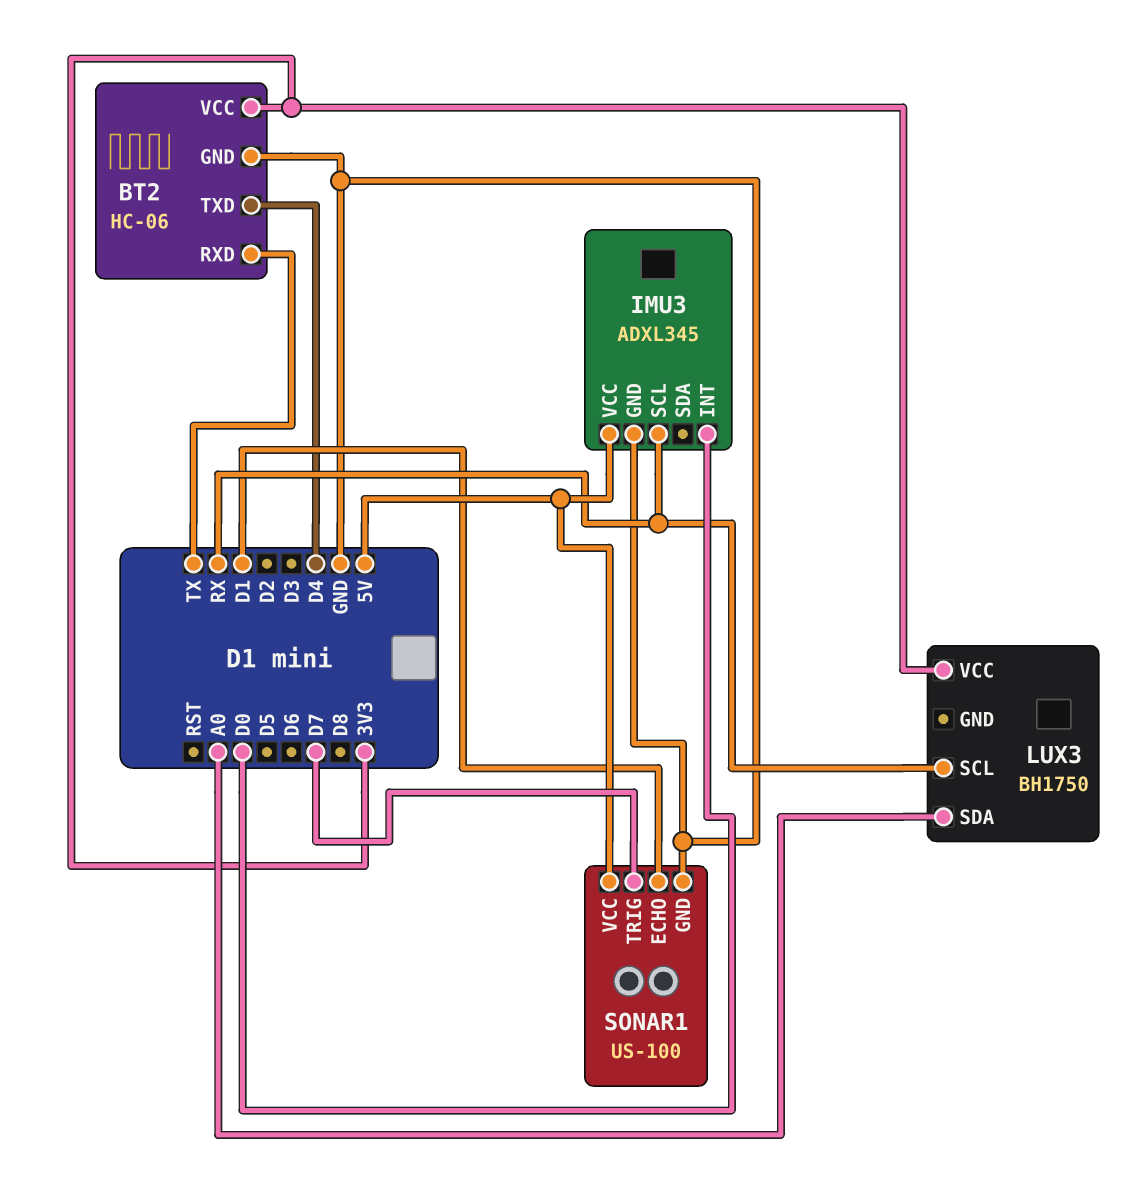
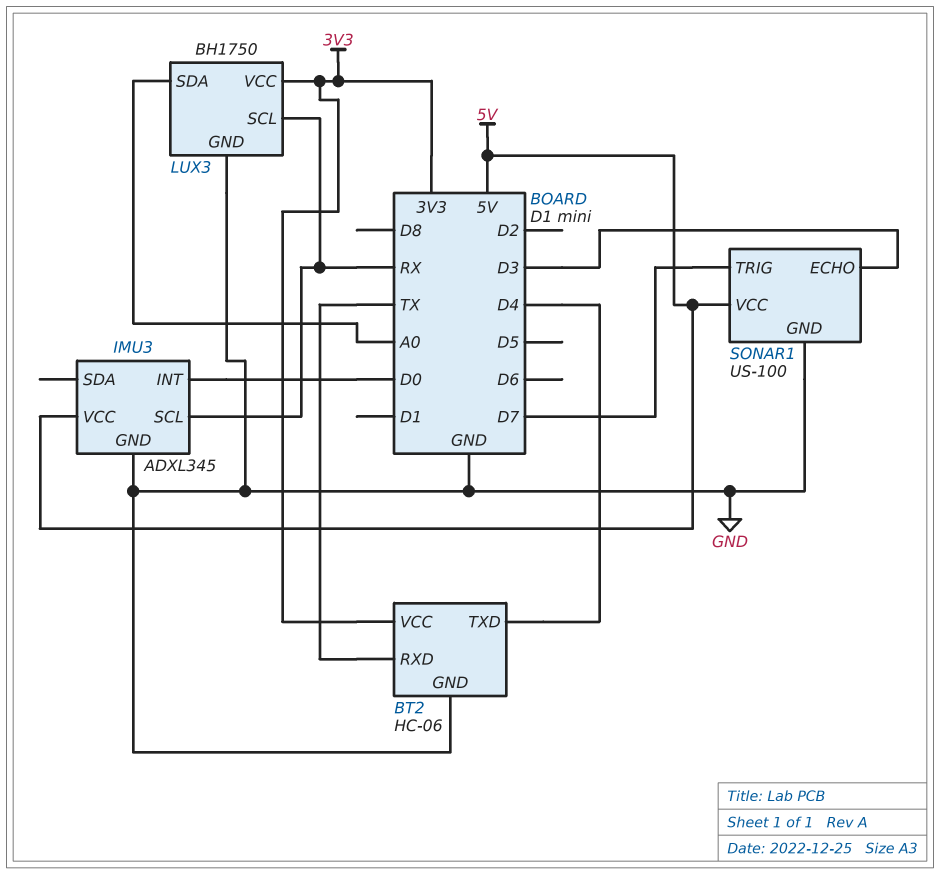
LUX3 pin GND: none -> GND
SONAR1 pin ECHO: D1 -> D3

